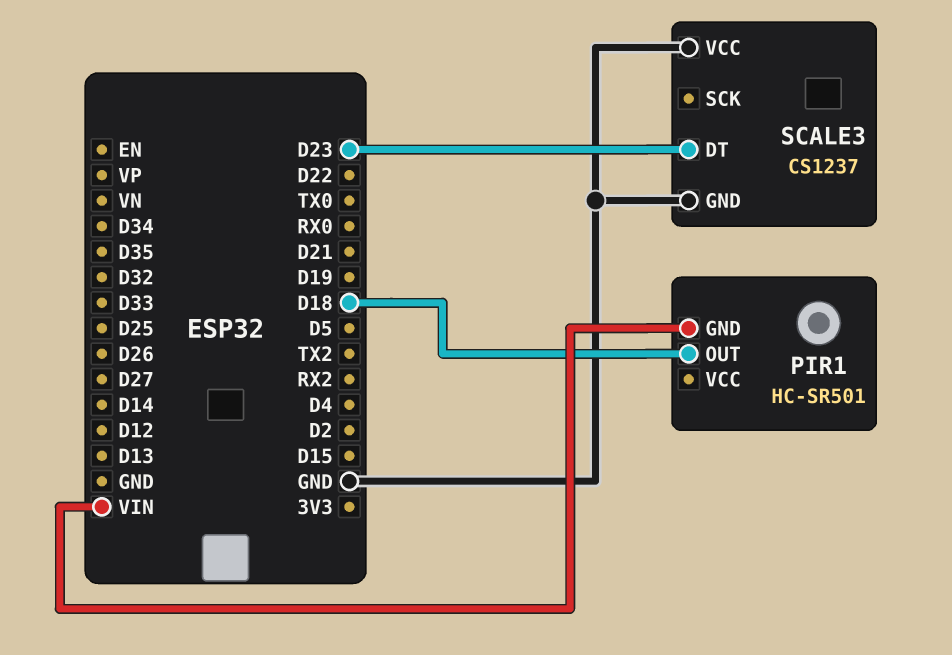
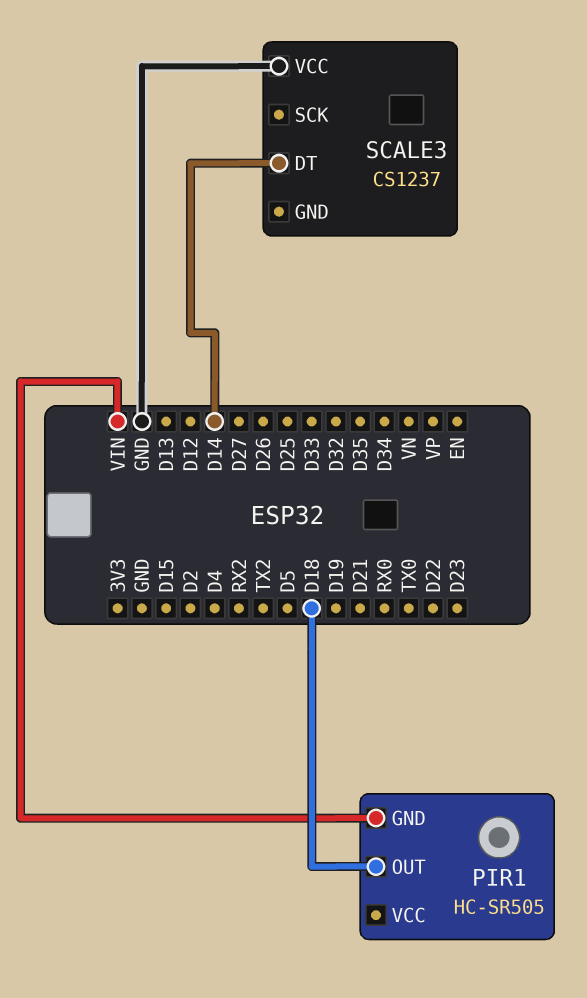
PIR1: HC-SR501 -> HC-SR505
SCALE3 pin DT: D23 -> D14
SCALE3 pin GND: GND -> none

